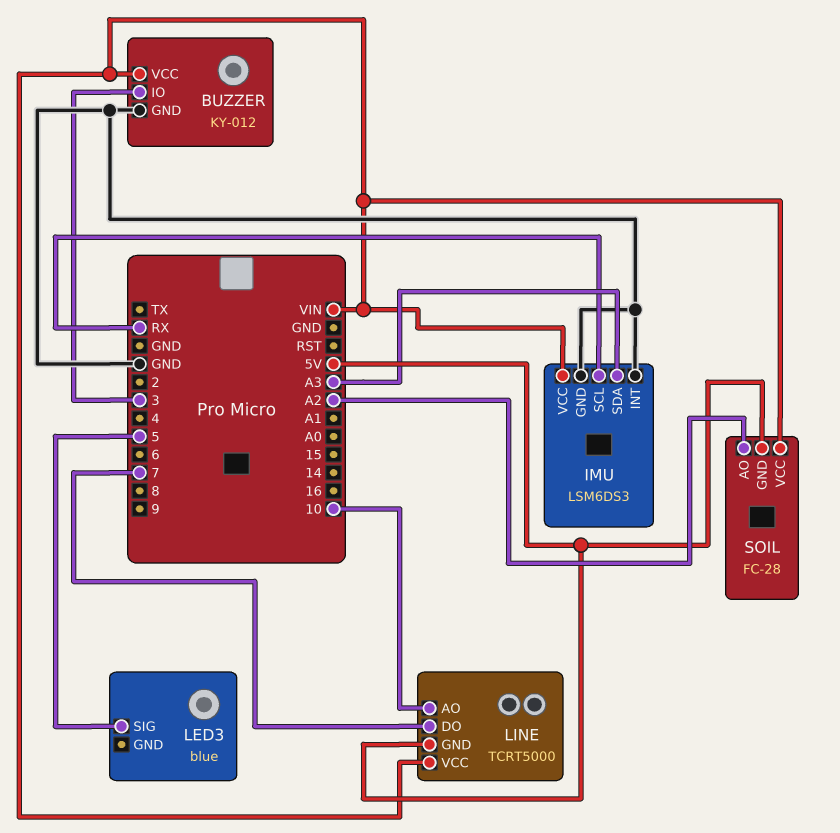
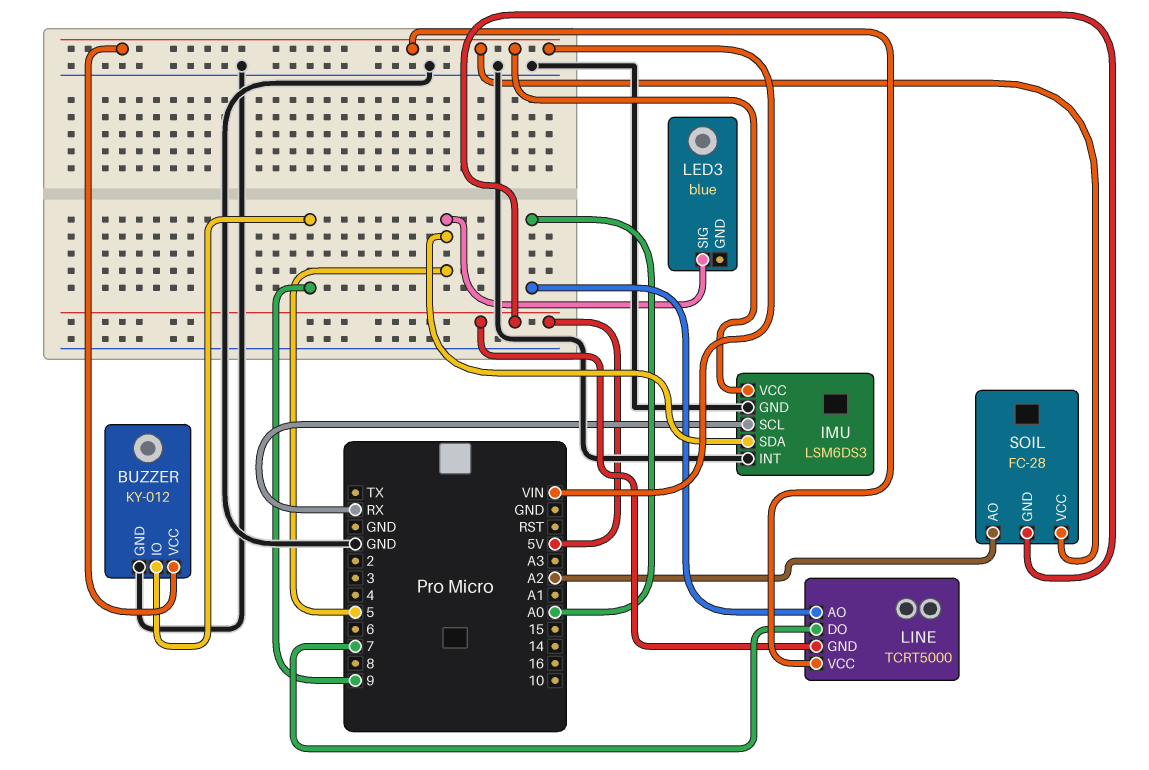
BUZZER pin IO: 3 -> 9
IMU pin SDA: A3 -> 5
LINE pin AO: 10 -> A0

